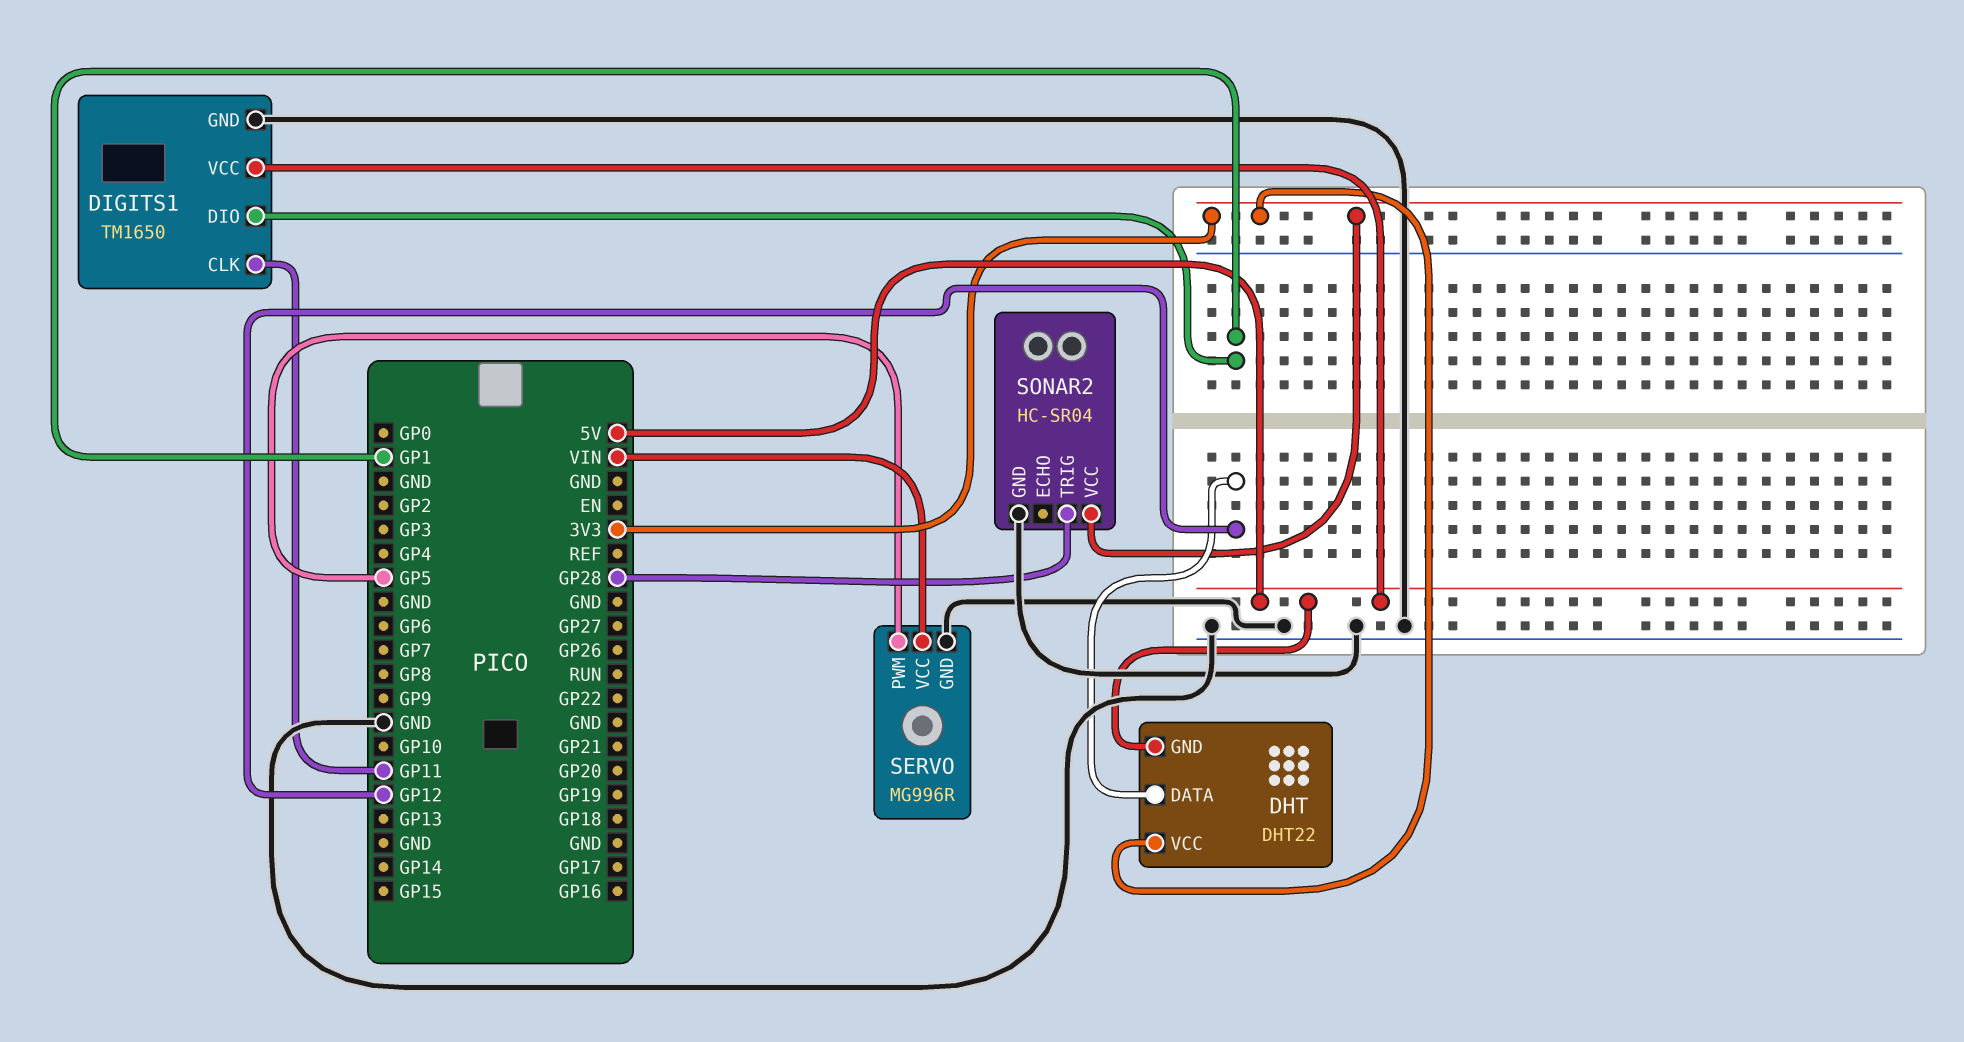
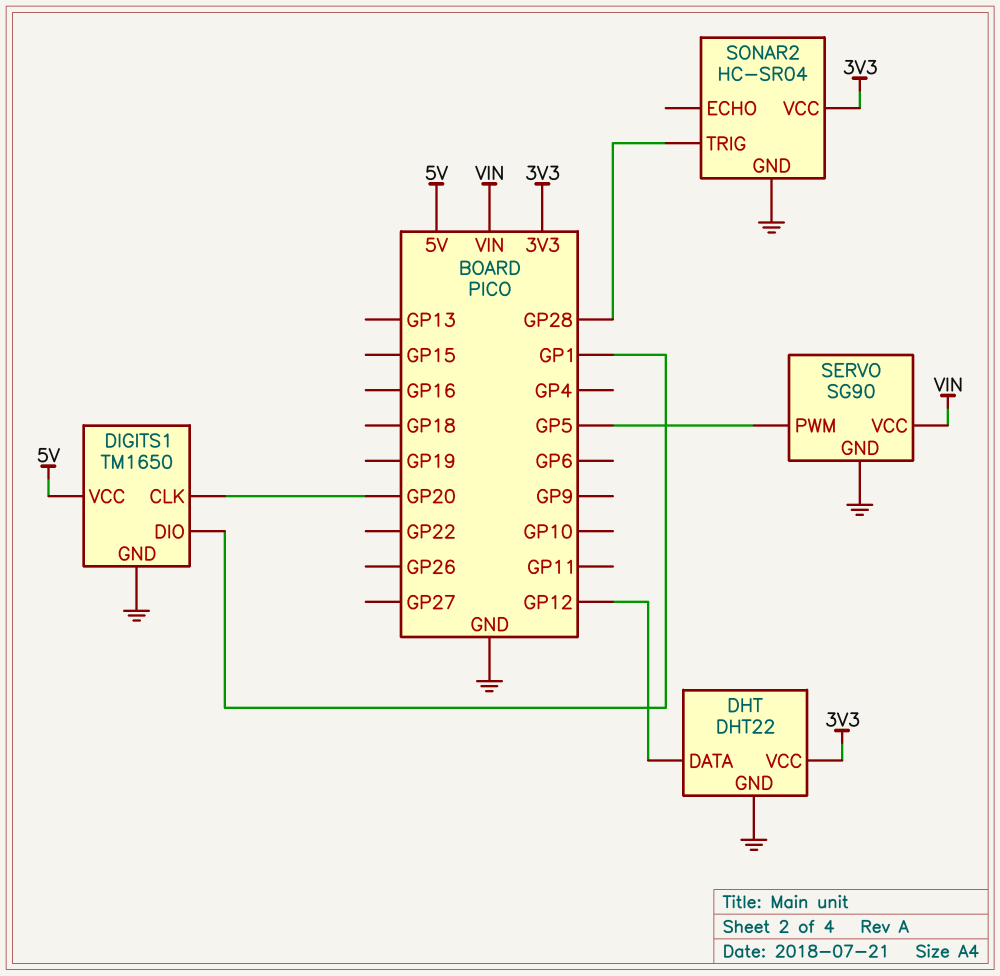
DHT pin GND: 5V -> GND
DIGITS1 pin CLK: GP11 -> GP20
SERVO: MG996R -> SG90

